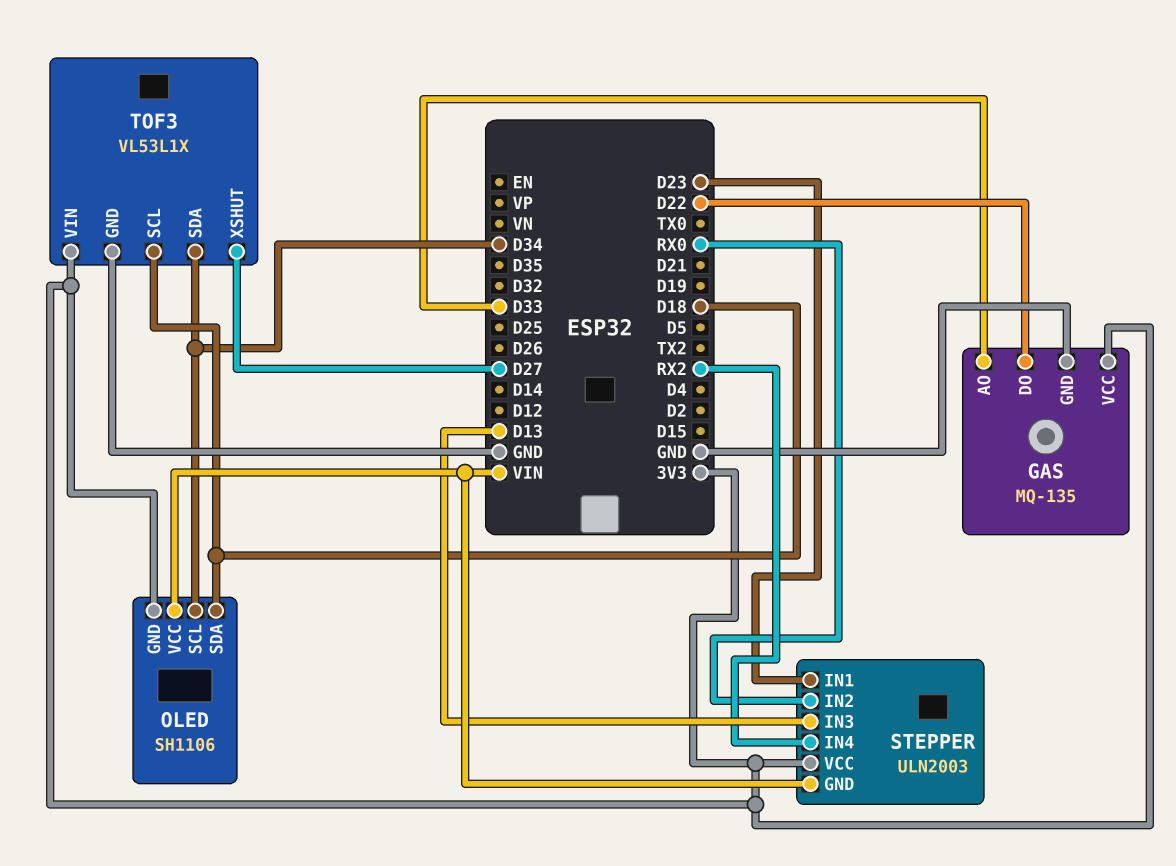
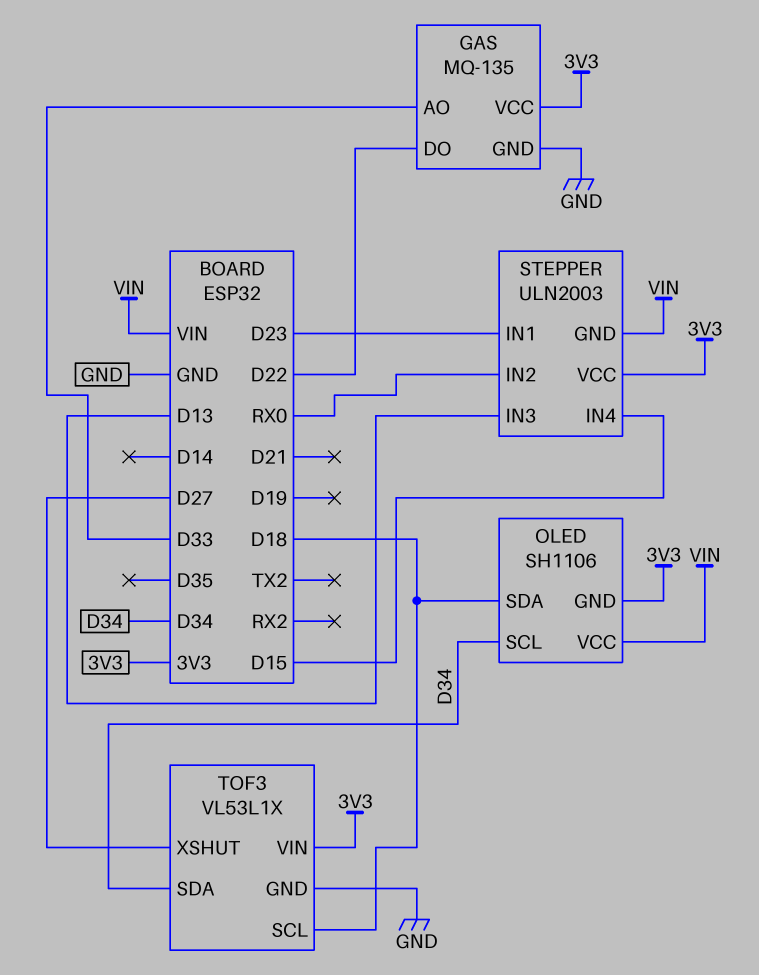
STEPPER pin IN4: RX2 -> D15

